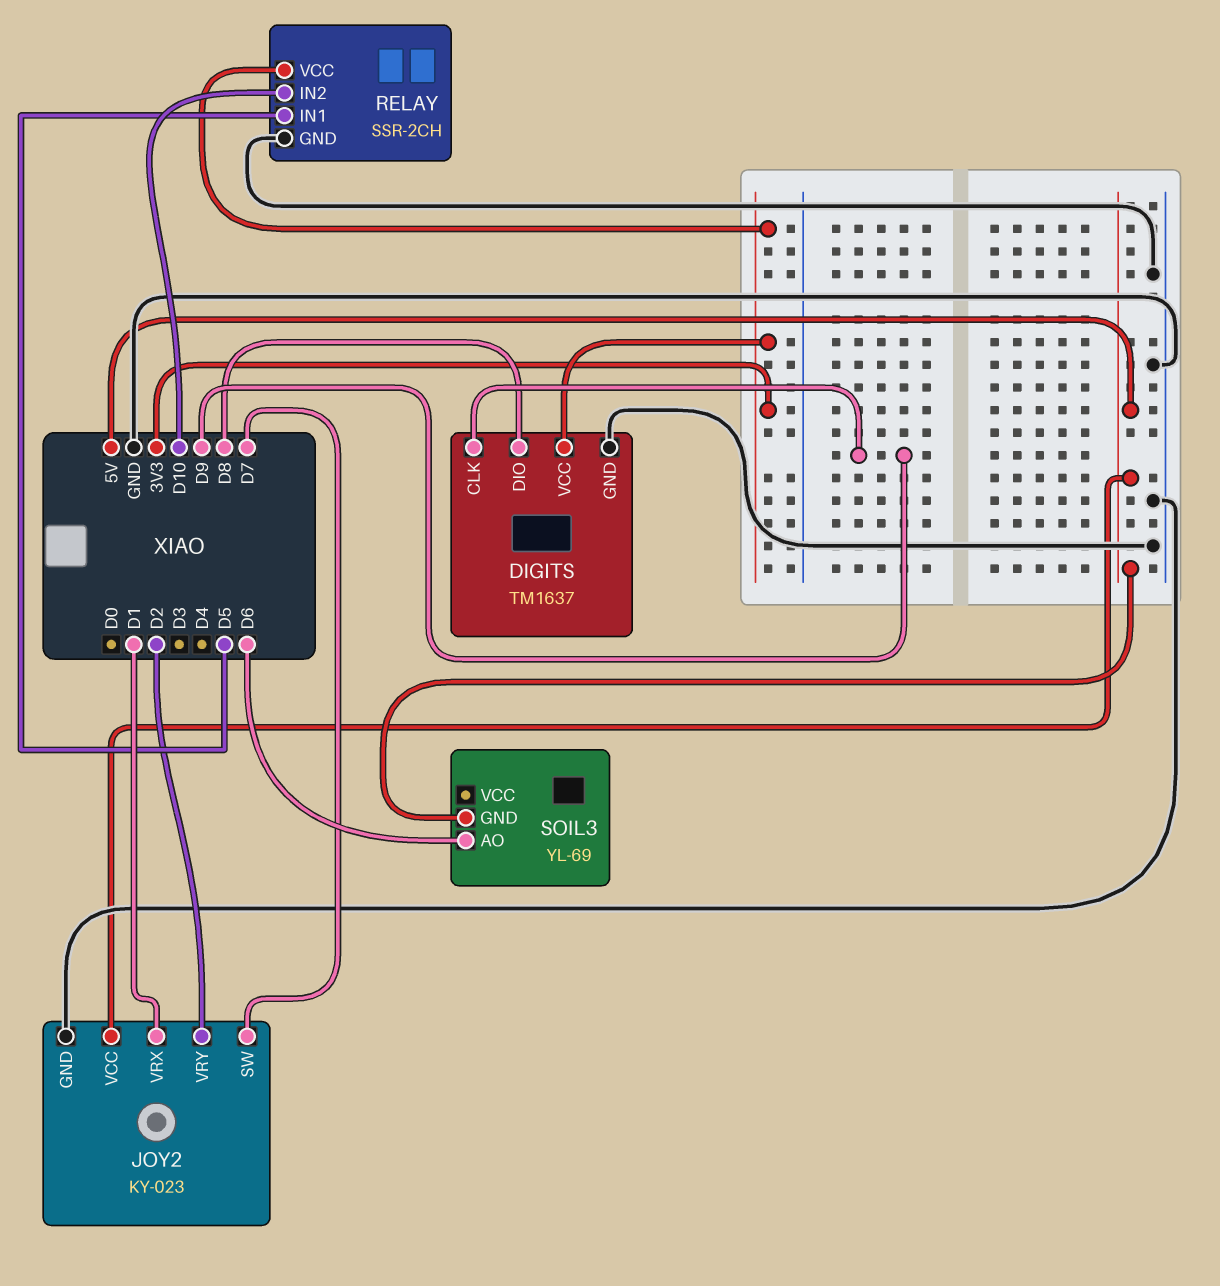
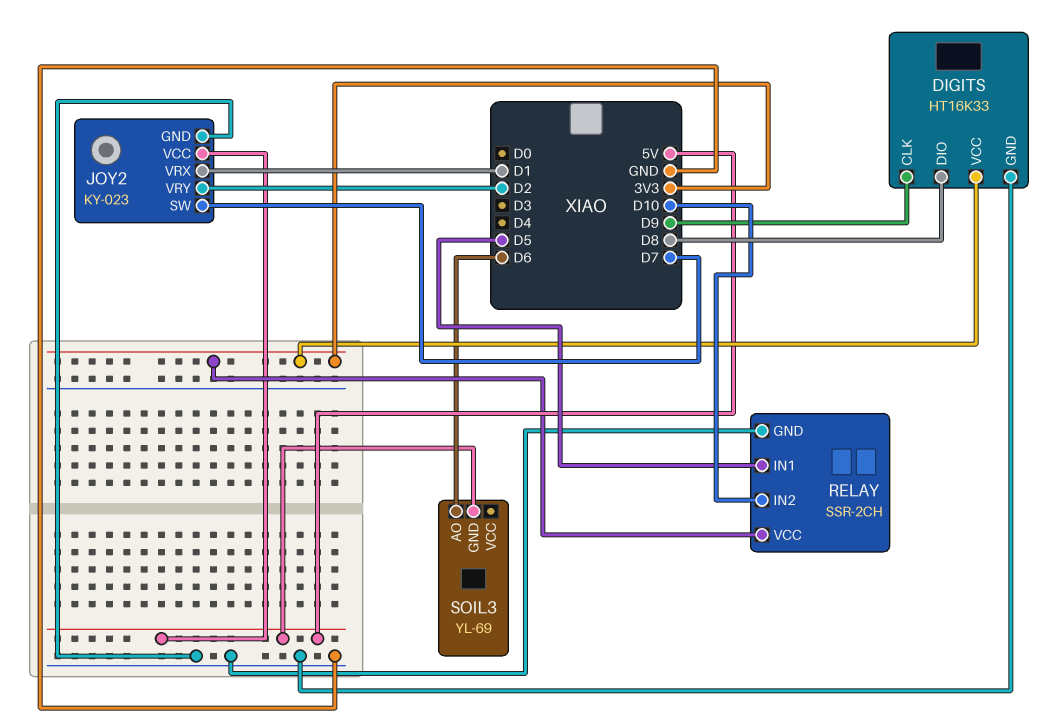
DIGITS: TM1637 -> HT16K33

